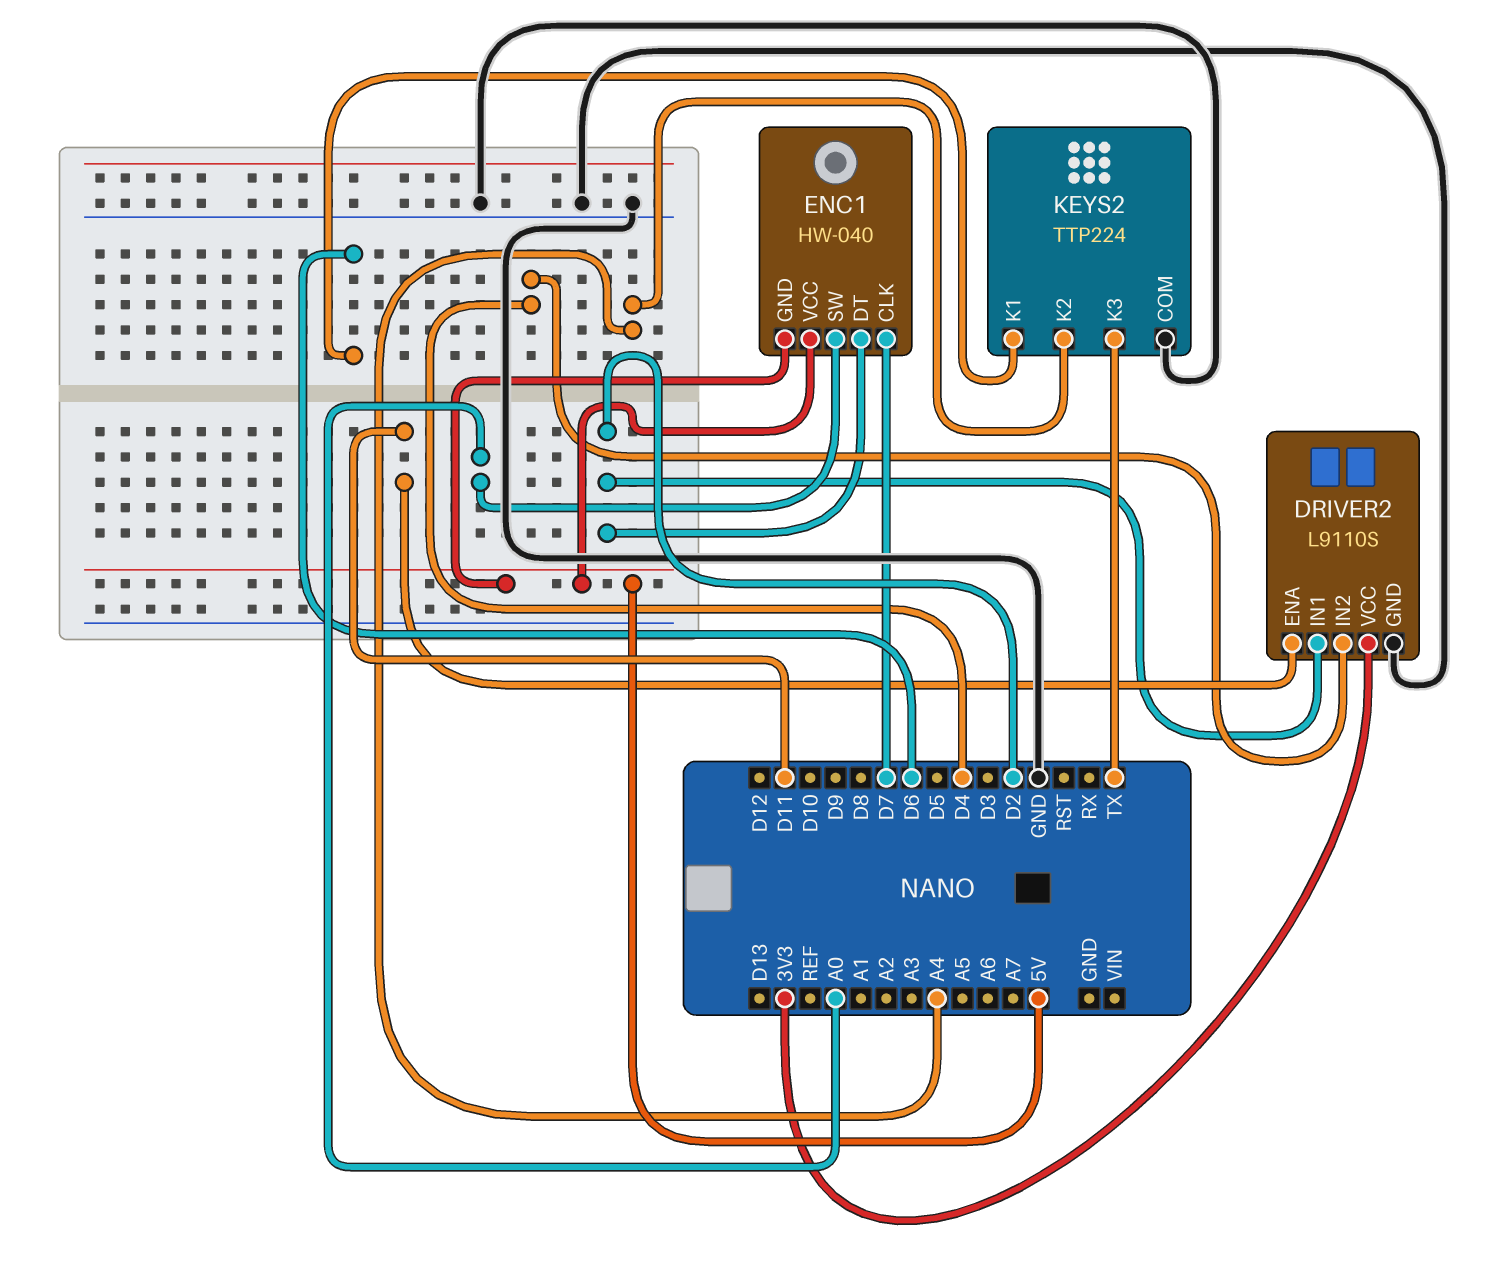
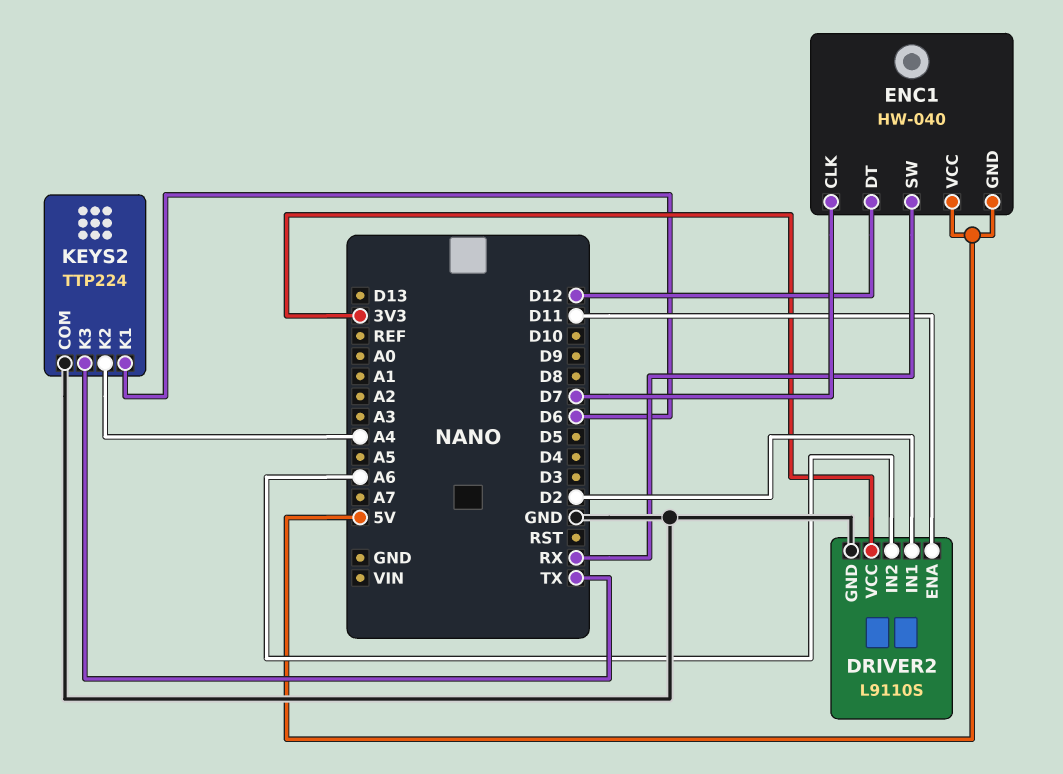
DRIVER2 pin IN2: D4 -> A6
ENC1 pin DT: D2 -> D12
ENC1 pin SW: A0 -> RX

